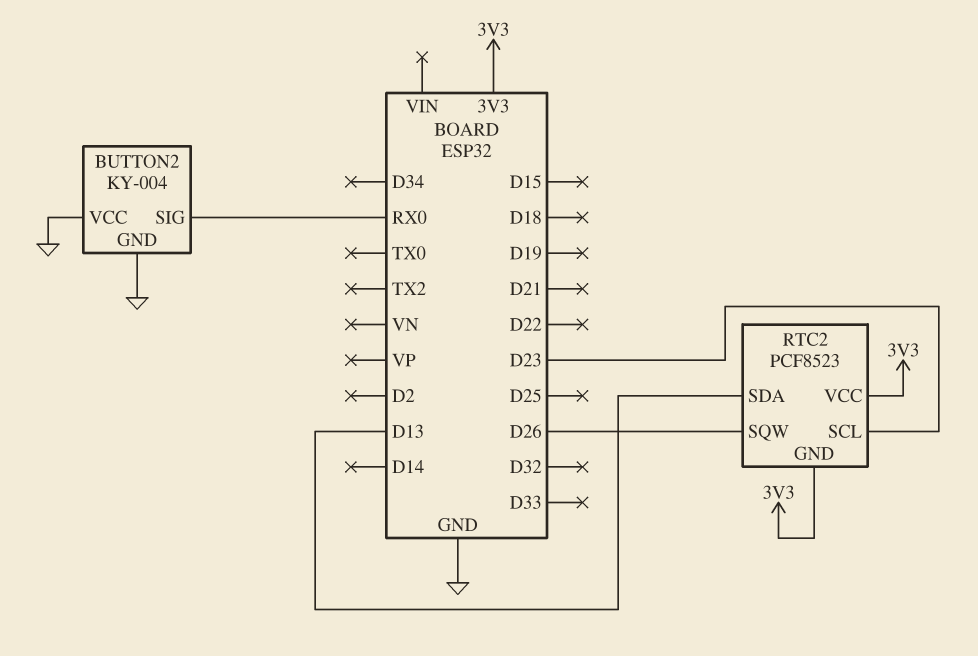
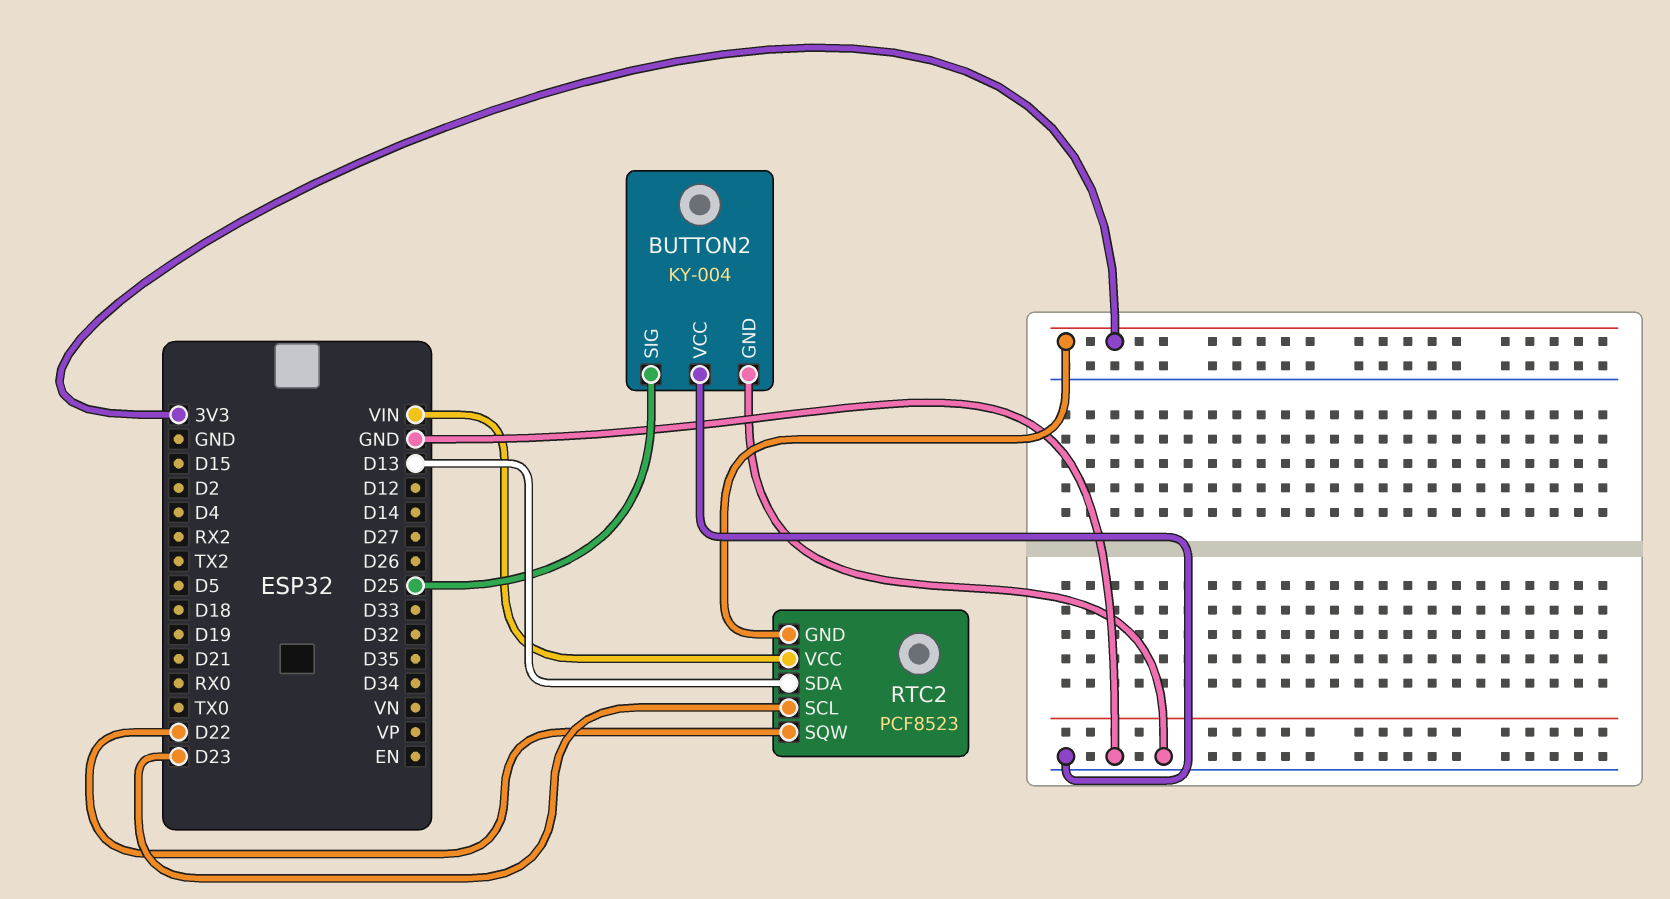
BUTTON2 pin SIG: RX0 -> D25
RTC2 pin SQW: D26 -> D22
RTC2 pin VCC: 3V3 -> VIN

